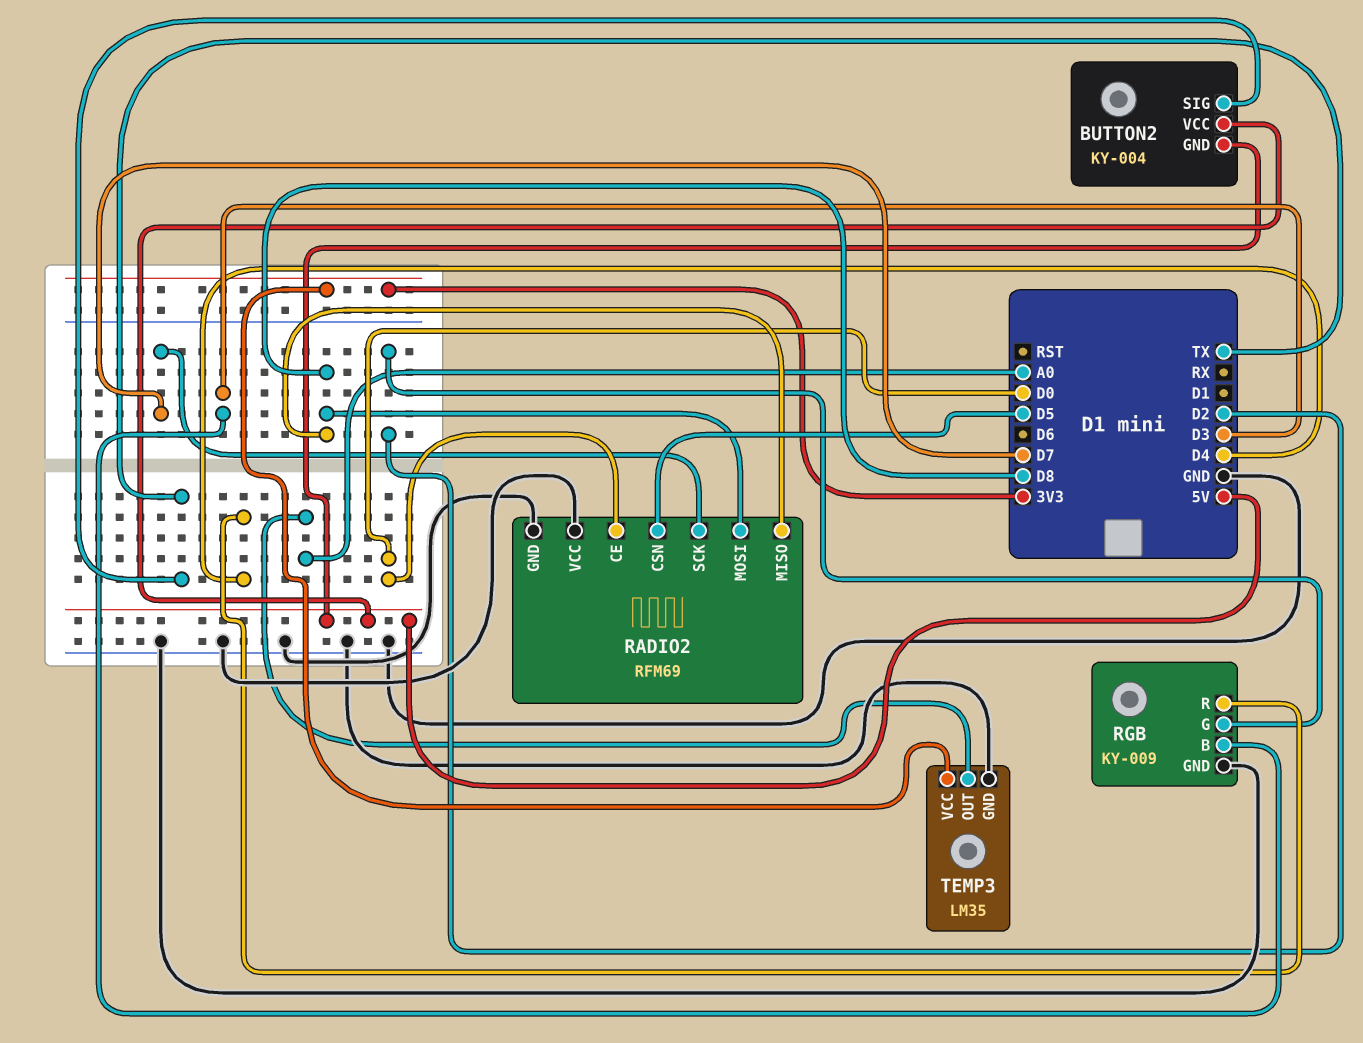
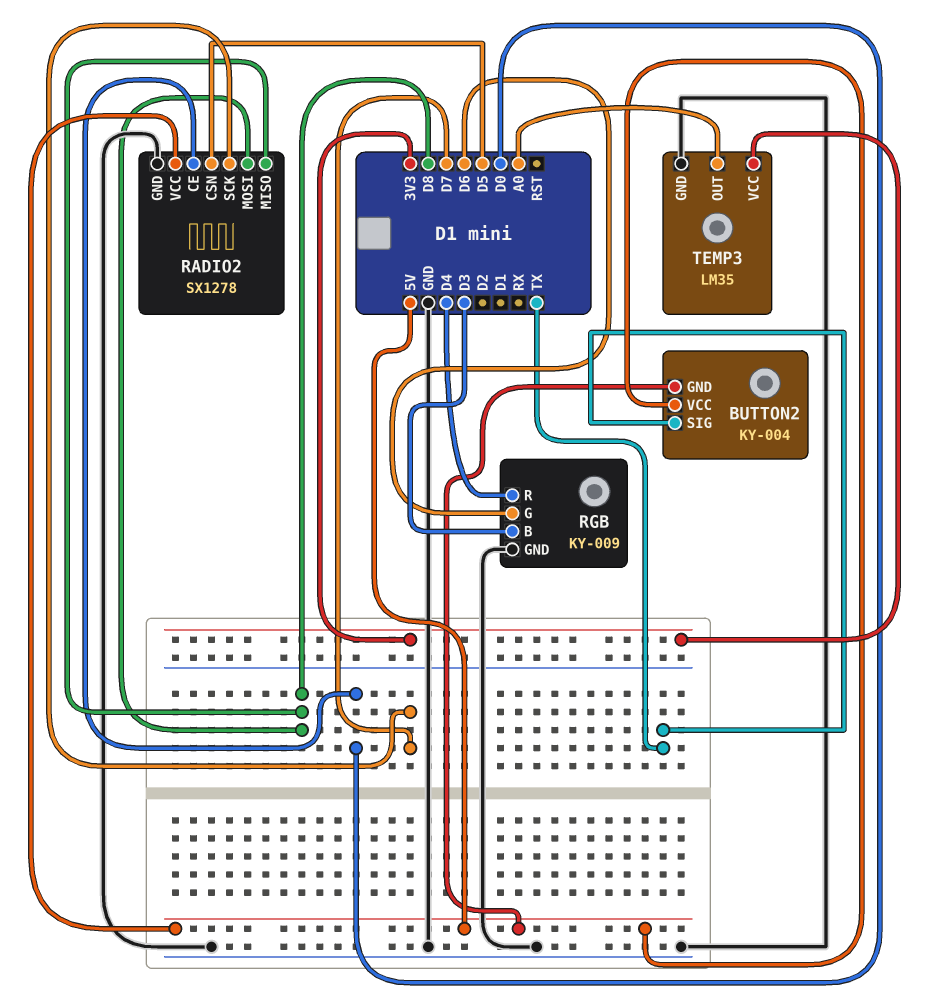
RADIO2: RFM69 -> SX1278
RADIO2 pin VCC: GND -> 5V
RGB pin G: D2 -> D6

